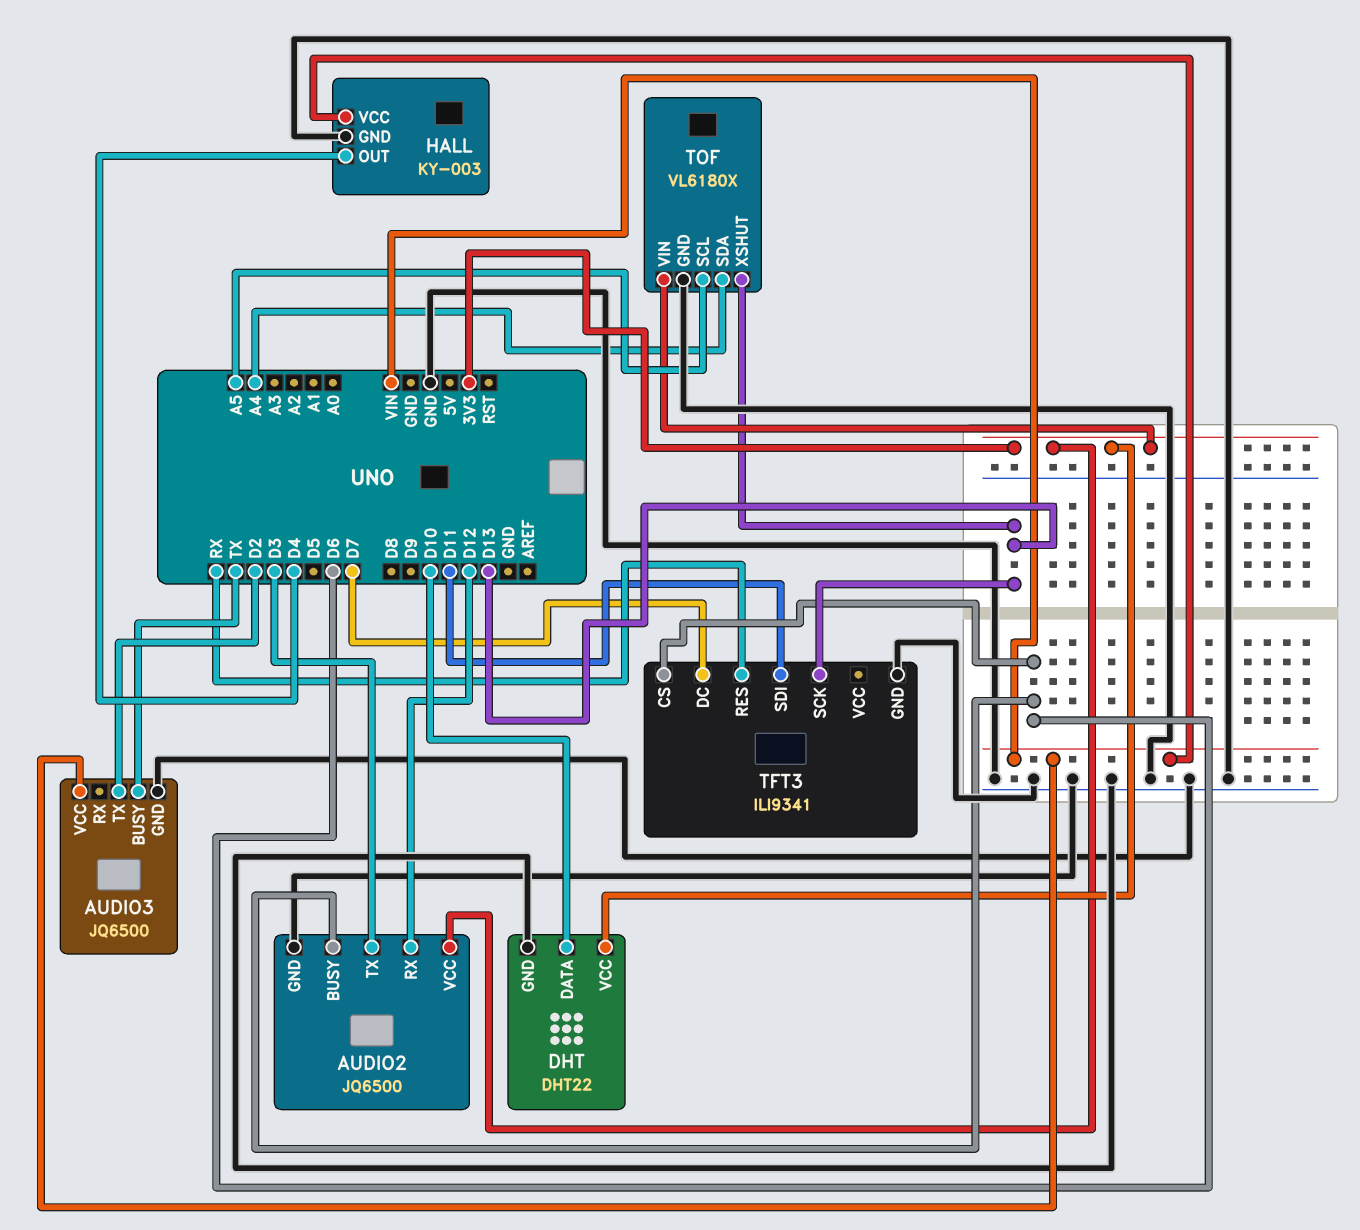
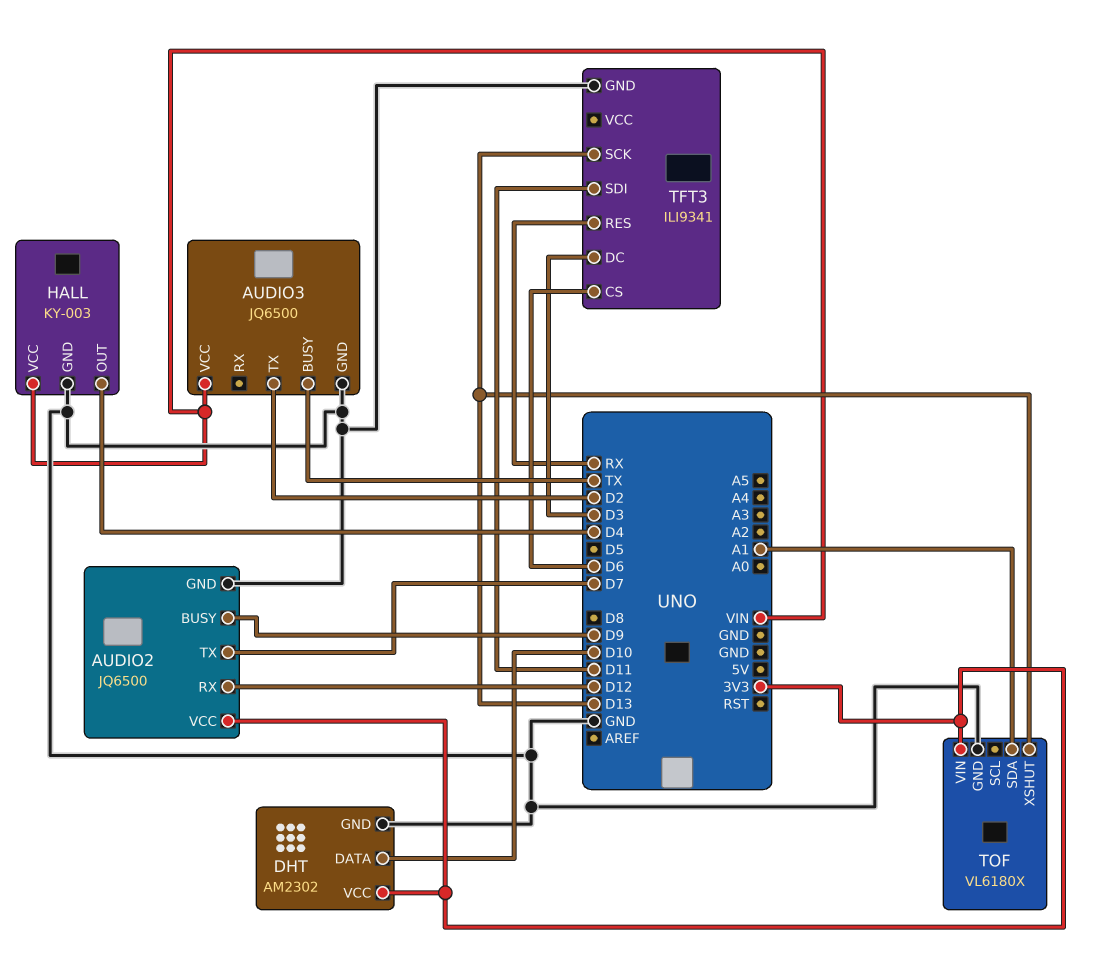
AUDIO2 pin BUSY: D6 -> D9
AUDIO2 pin TX: D3 -> D7
DHT: DHT22 -> AM2302
TFT3 pin DC: D7 -> D3
TOF pin SCL: A5 -> none
TOF pin SDA: A4 -> A1

